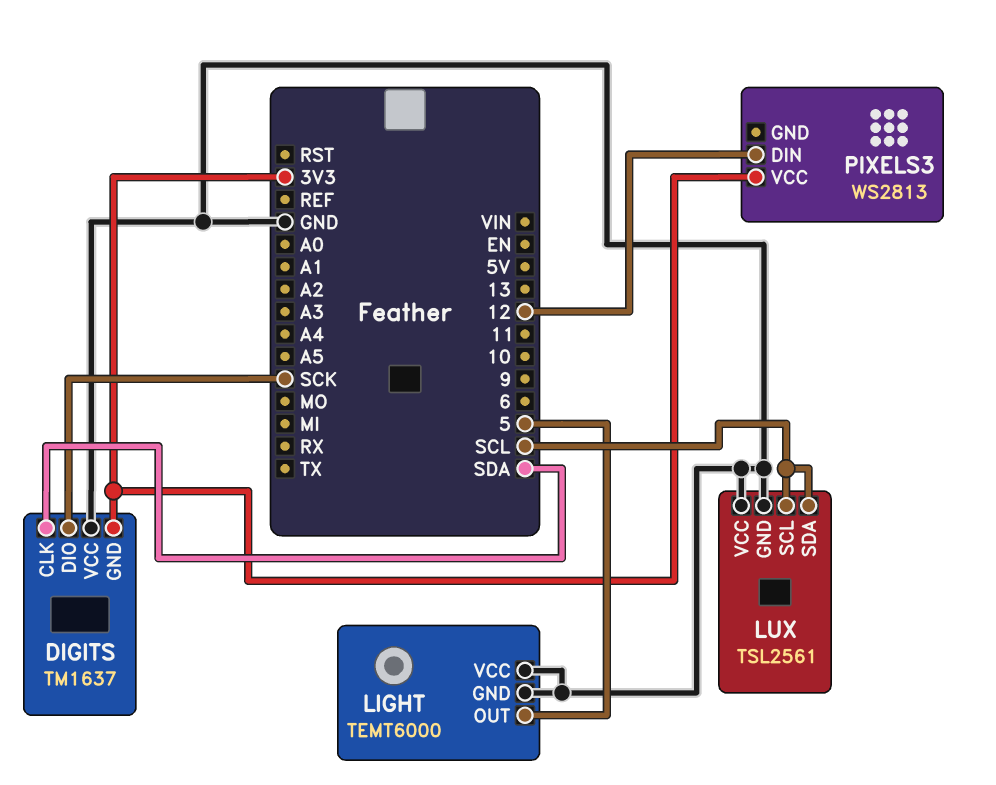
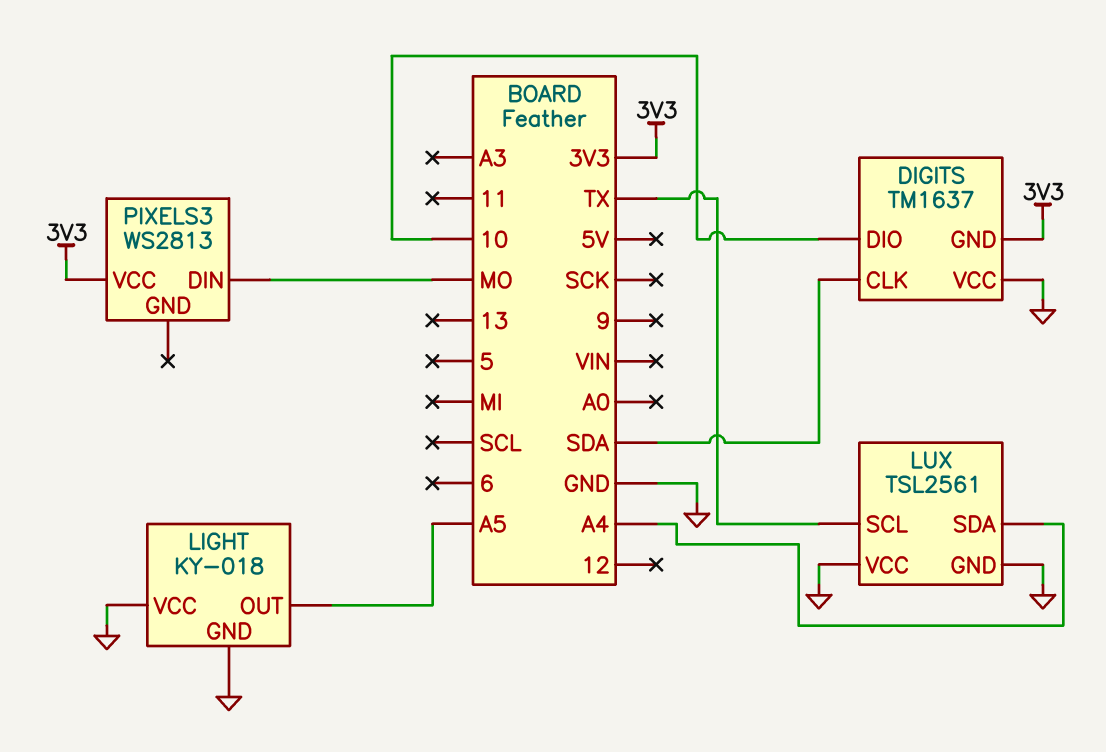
DIGITS pin DIO: SCK -> 10
LIGHT: TEMT6000 -> KY-018
LIGHT pin OUT: 5 -> A5
LUX pin SCL: SCL -> TX
LUX pin SDA: SCL -> A4
PIXELS3 pin DIN: 12 -> MO

